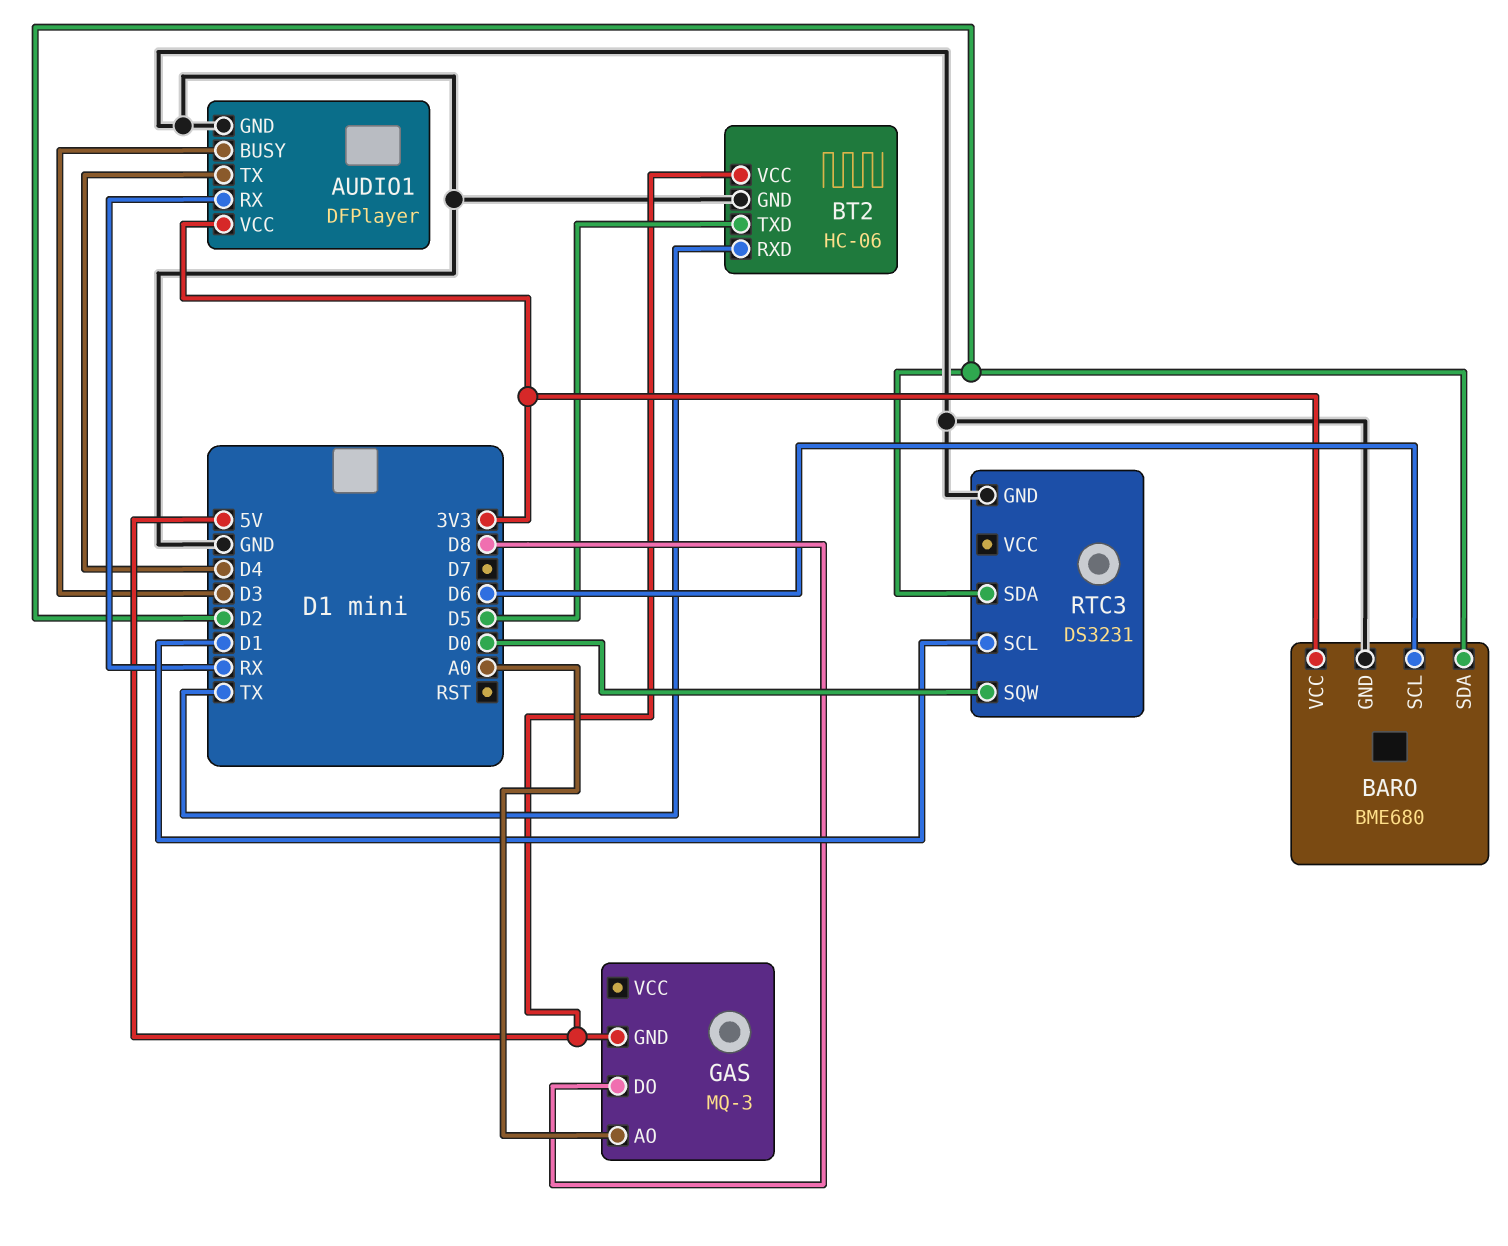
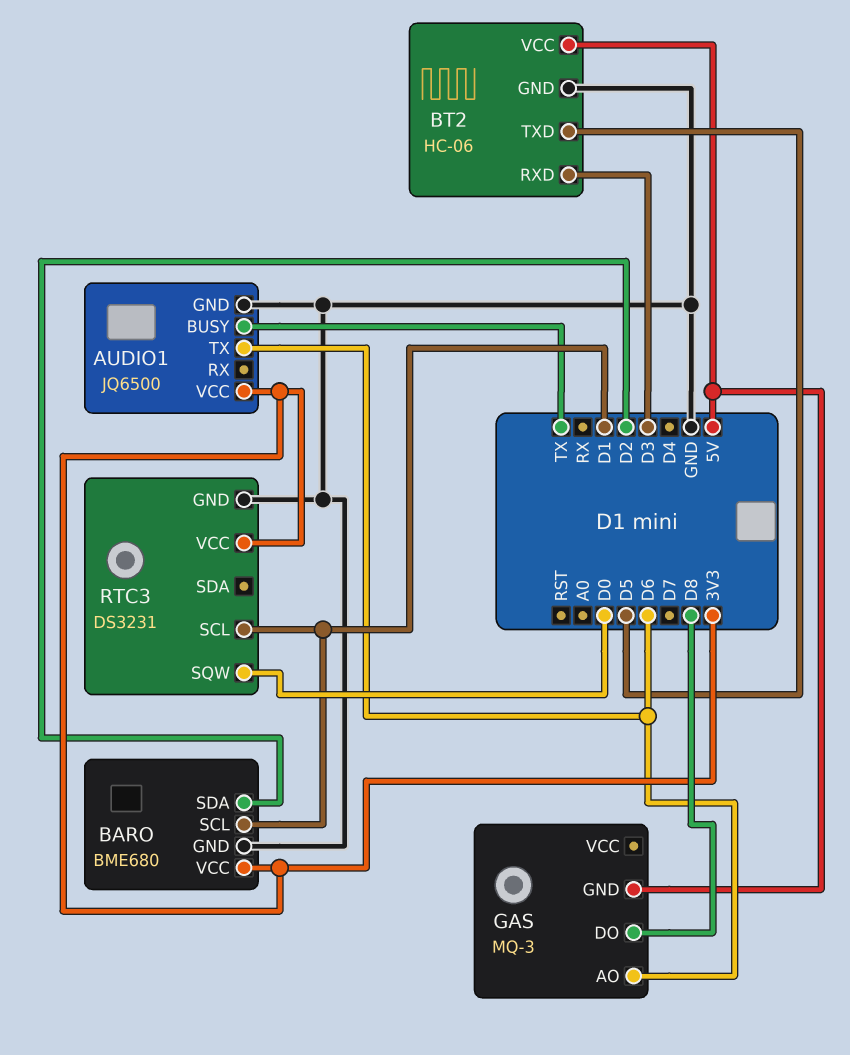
AUDIO1: DFPlayer -> JQ6500
AUDIO1 pin BUSY: D3 -> TX
AUDIO1 pin RX: RX -> none
AUDIO1 pin TX: D4 -> D6
BARO pin SCL: D6 -> D1
BT2 pin RXD: TX -> D3
GAS pin AO: A0 -> D6
RTC3 pin SDA: D2 -> none
RTC3 pin VCC: none -> 3V3

